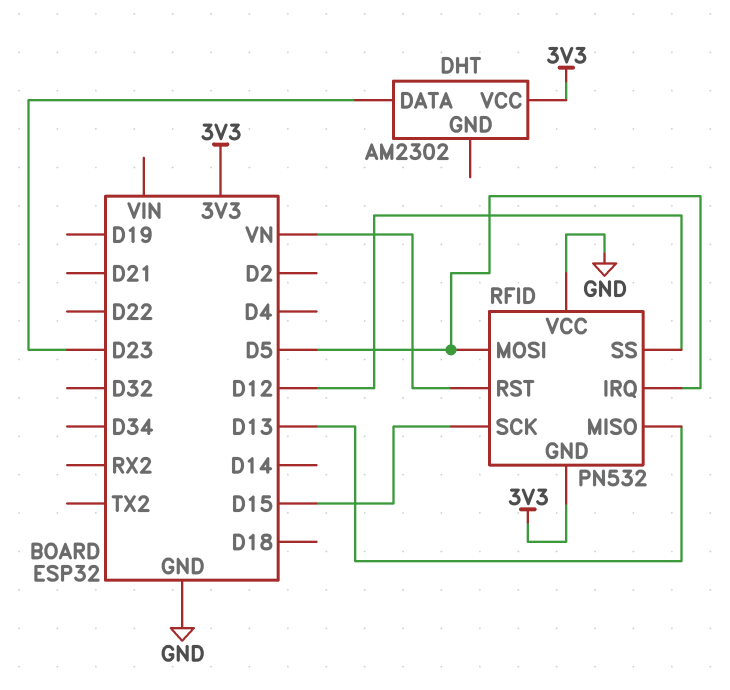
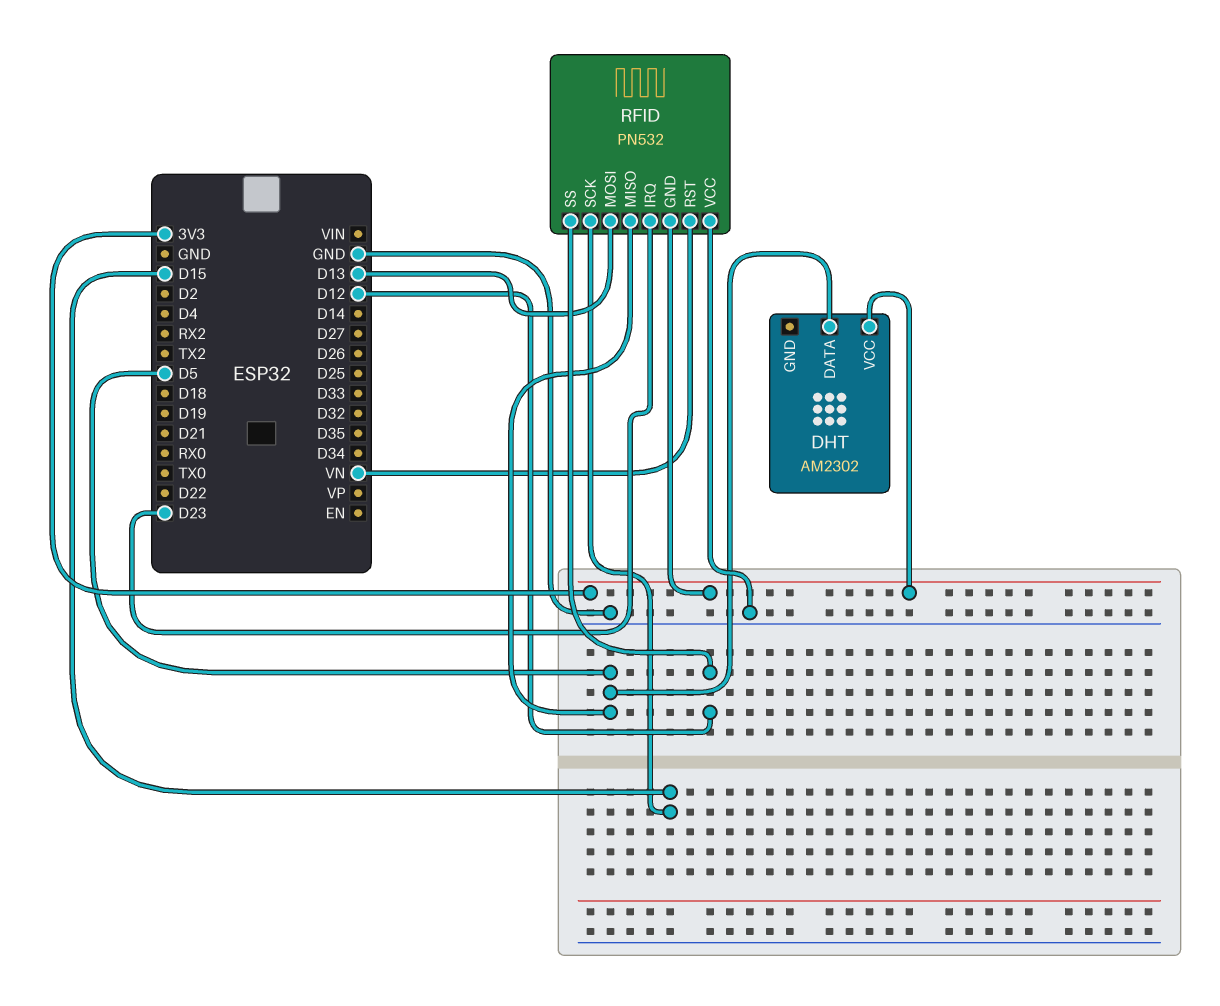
DHT pin DATA: D23 -> D5
RFID pin IRQ: D5 -> D23
RFID pin MISO: D13 -> D5
RFID pin MOSI: D5 -> D13

